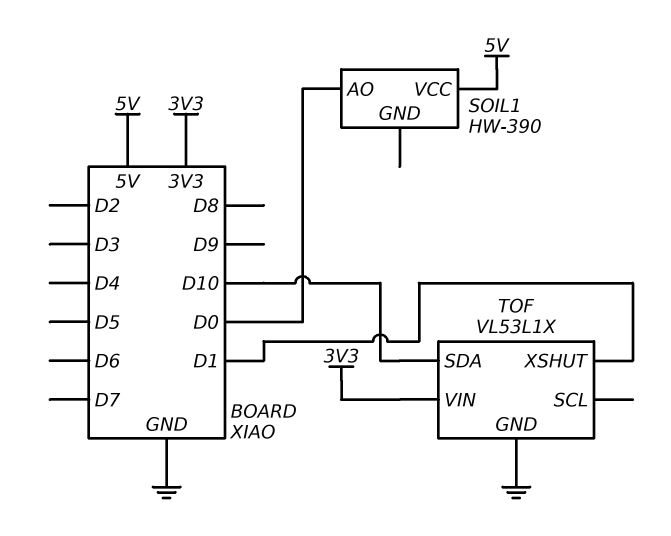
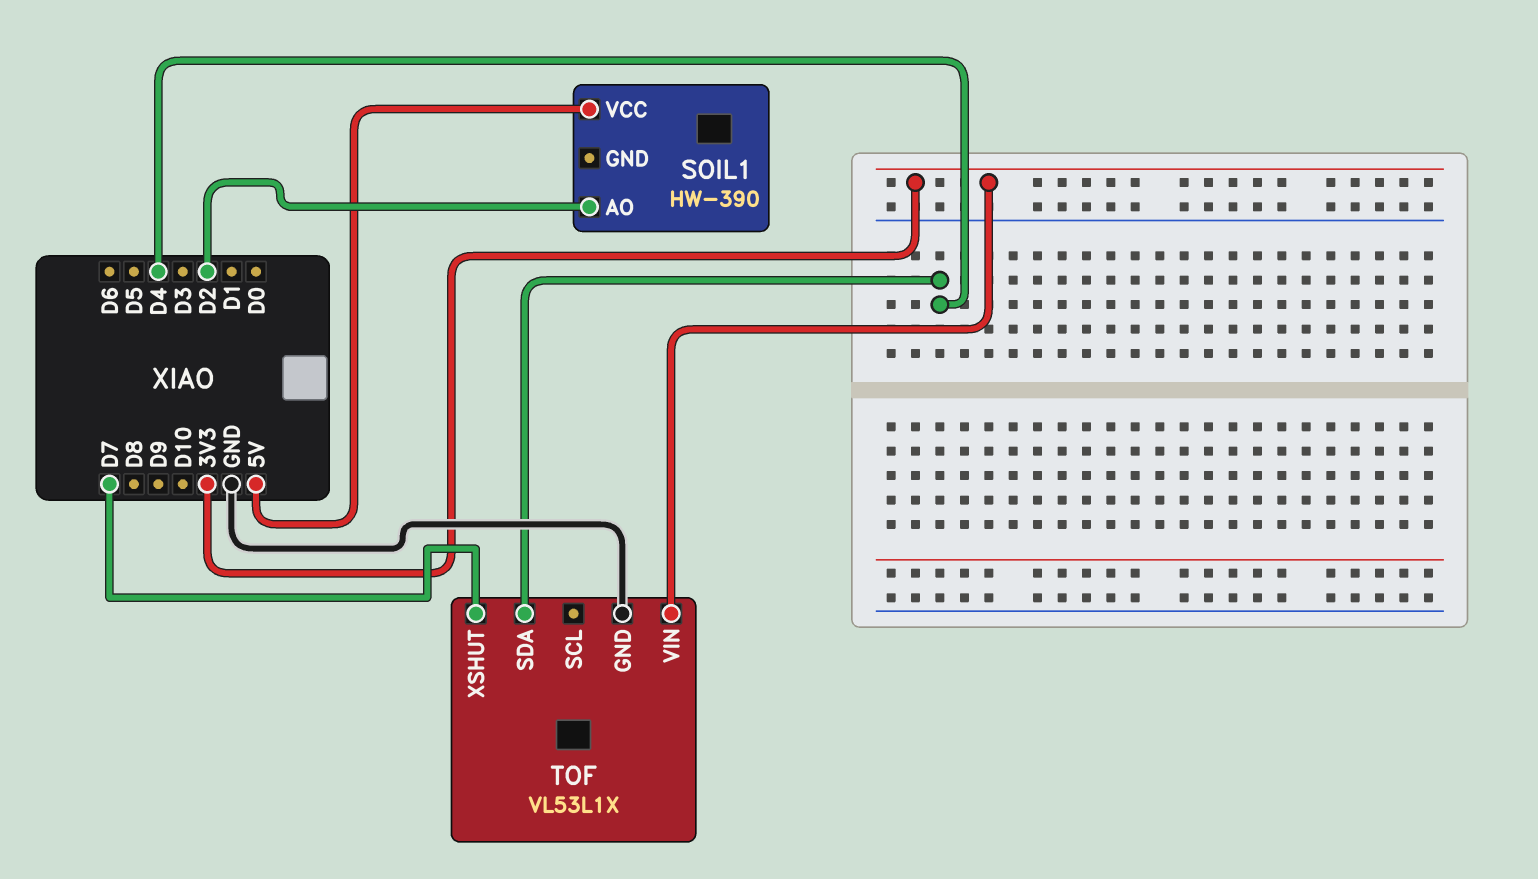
SOIL1 pin AO: D0 -> D2
TOF pin SDA: D10 -> D4
TOF pin XSHUT: D1 -> D7

